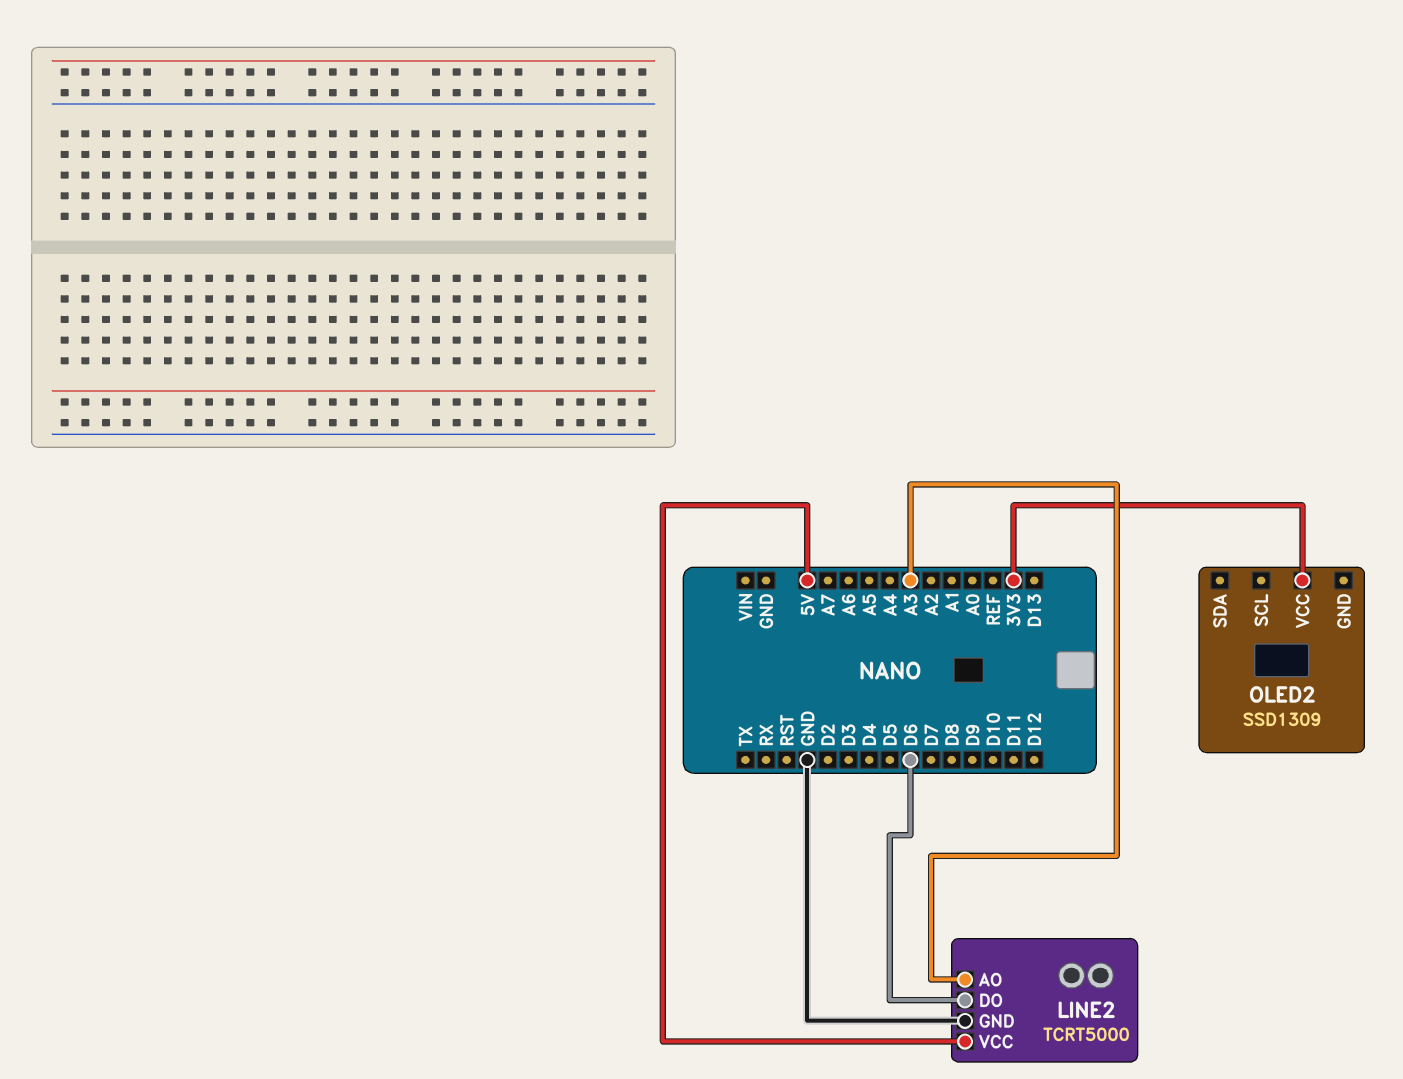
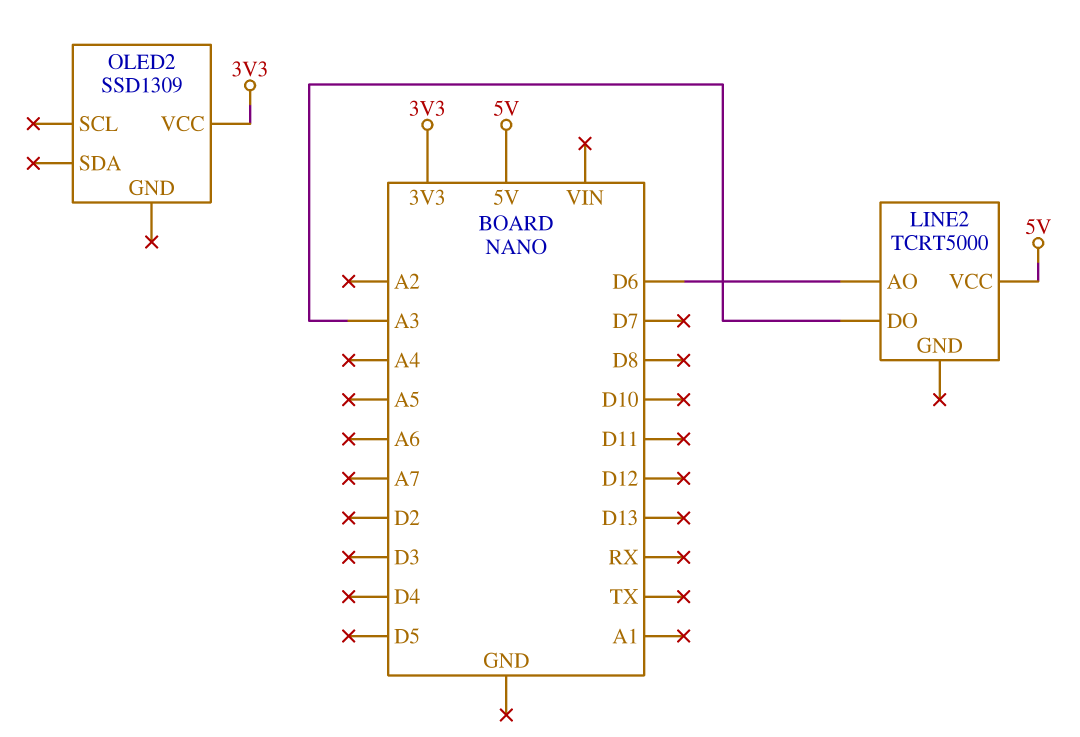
LINE2 pin AO: A3 -> D6
LINE2 pin DO: D6 -> A3
LINE2 pin GND: GND -> none

